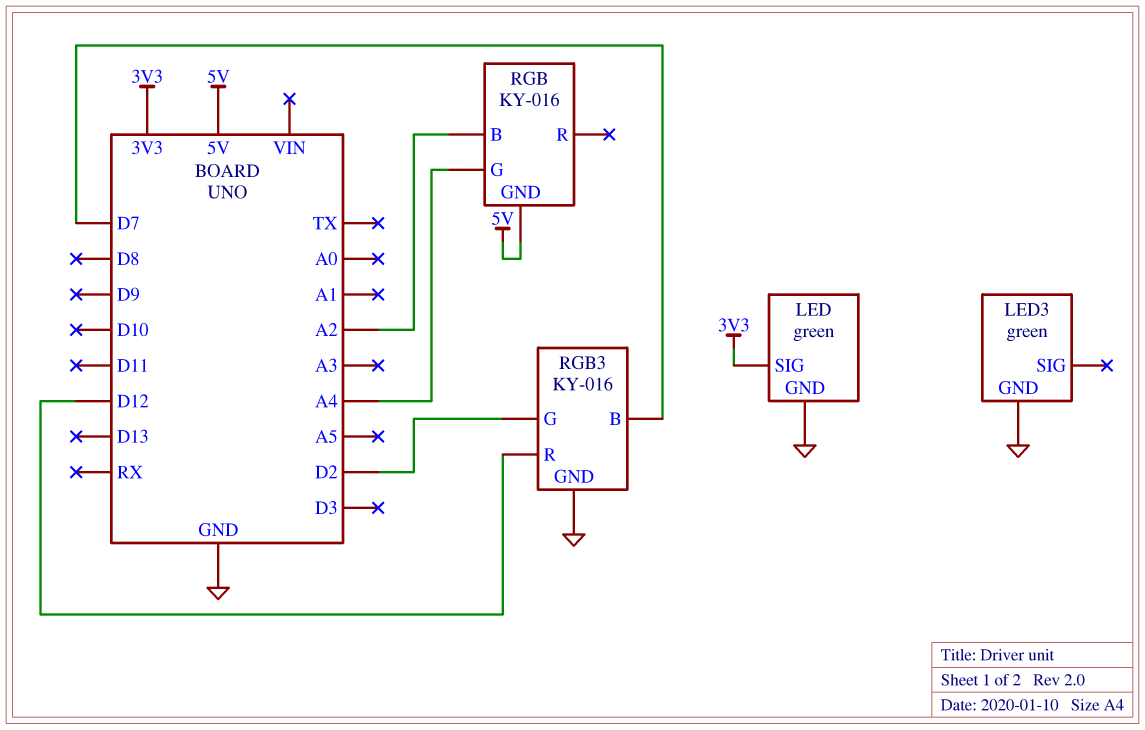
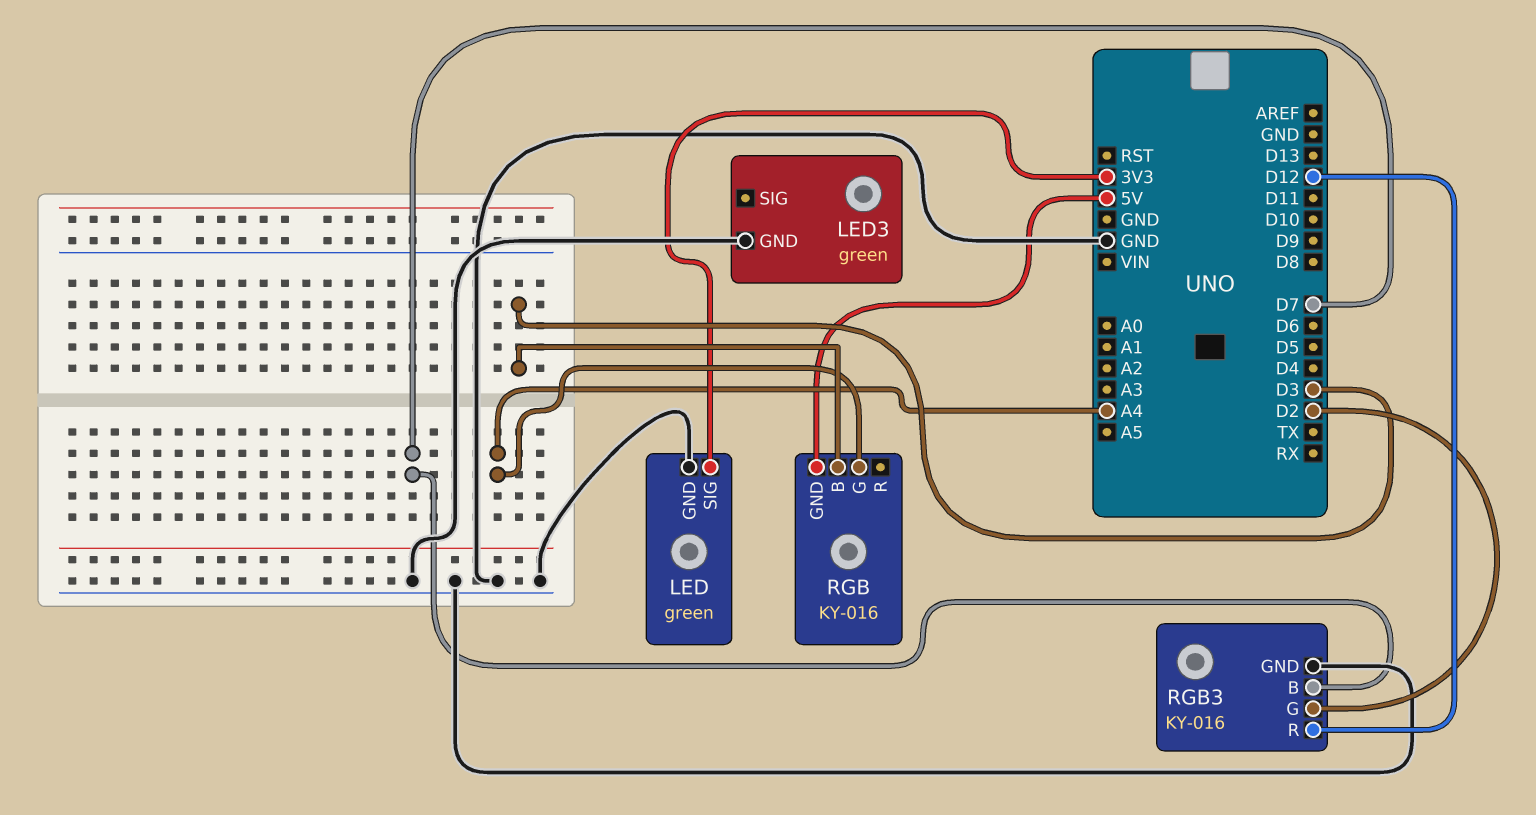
RGB pin B: A2 -> D3

